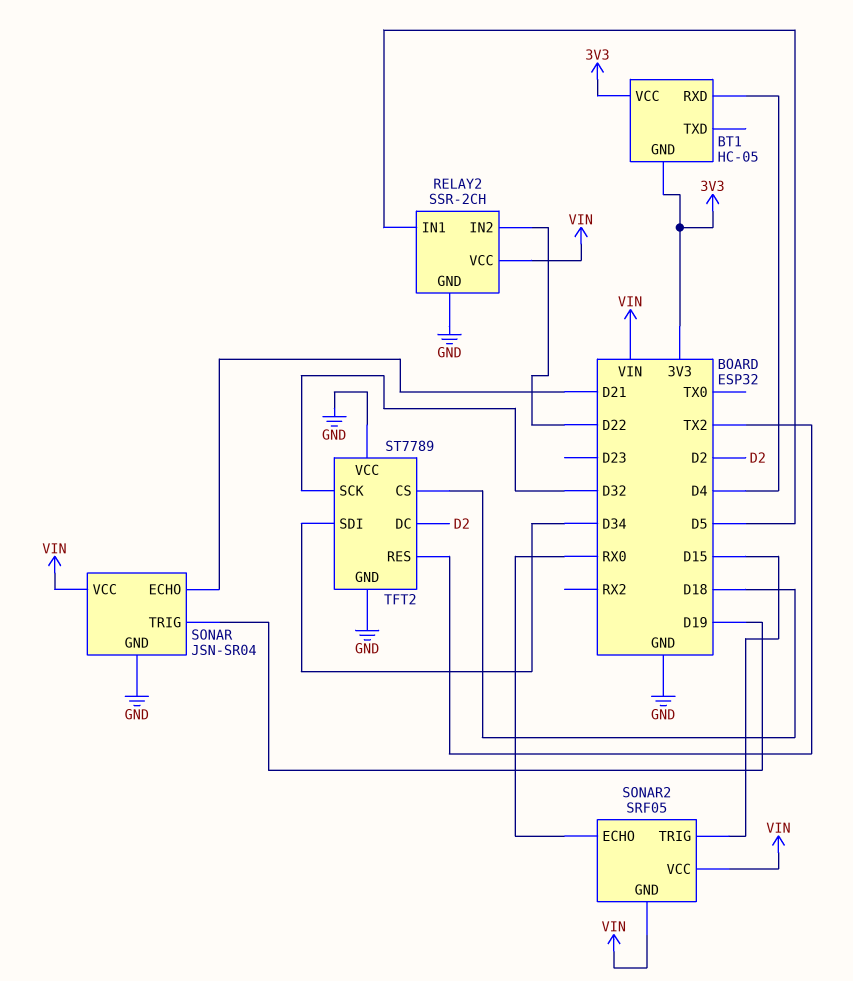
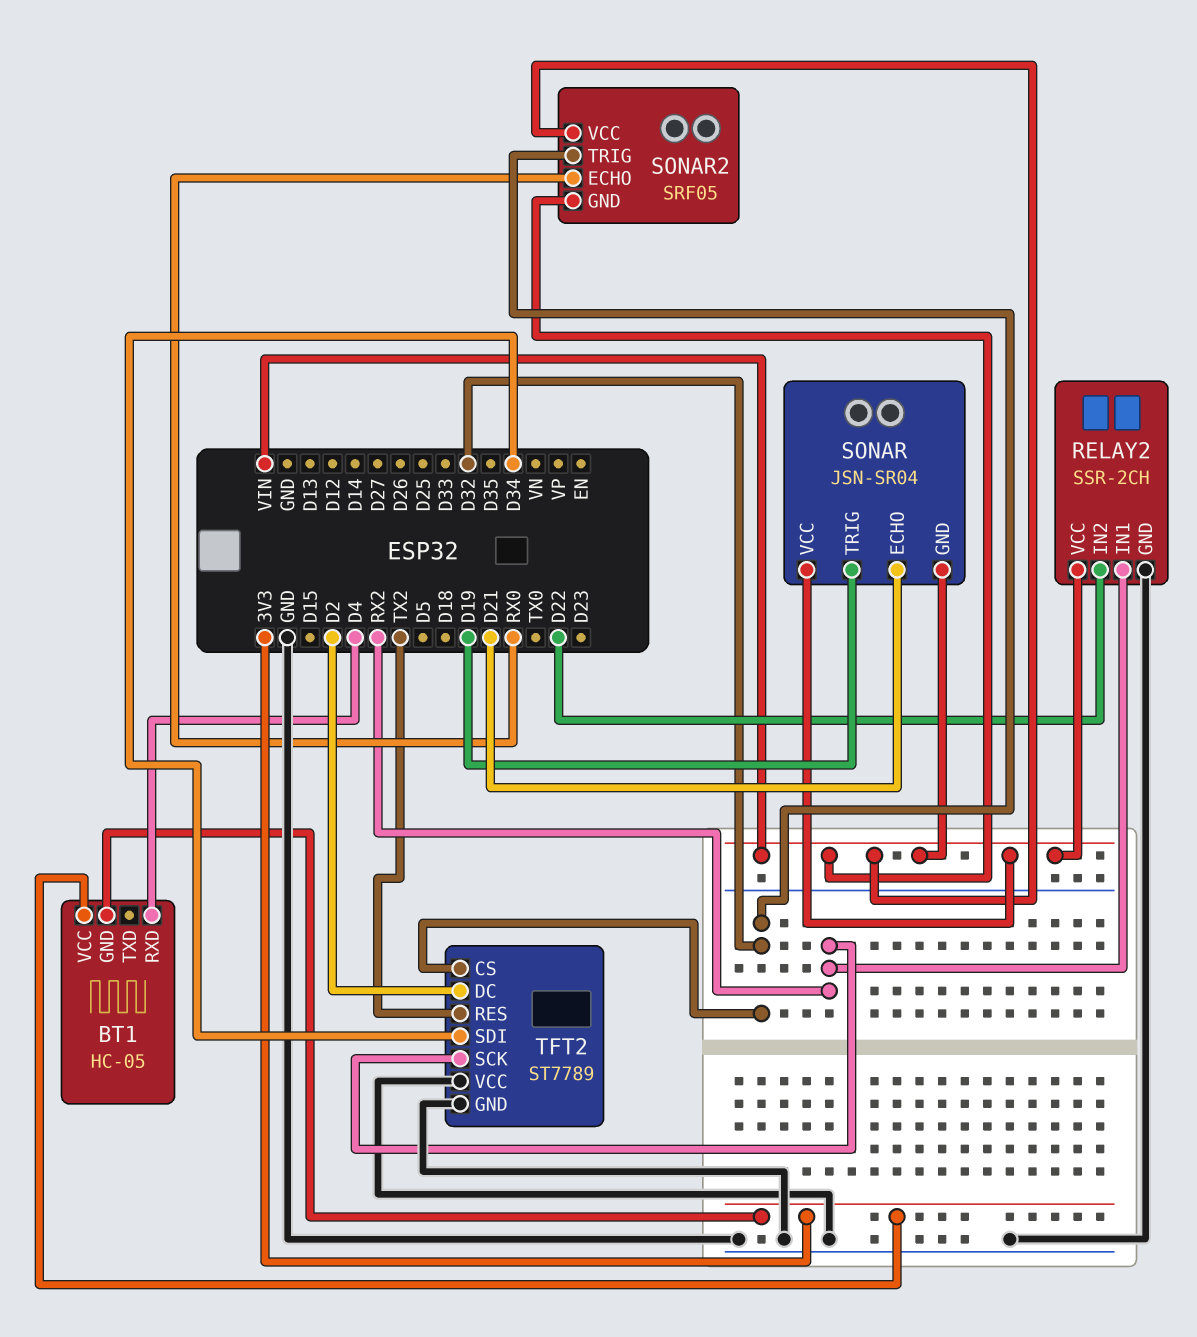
RELAY2 pin IN1: D5 -> RX2
SONAR pin GND: GND -> VIN
SONAR2 pin TRIG: D15 -> D32
TFT2 pin CS: D18 -> D32
TFT2 pin SCK: D32 -> RX2

